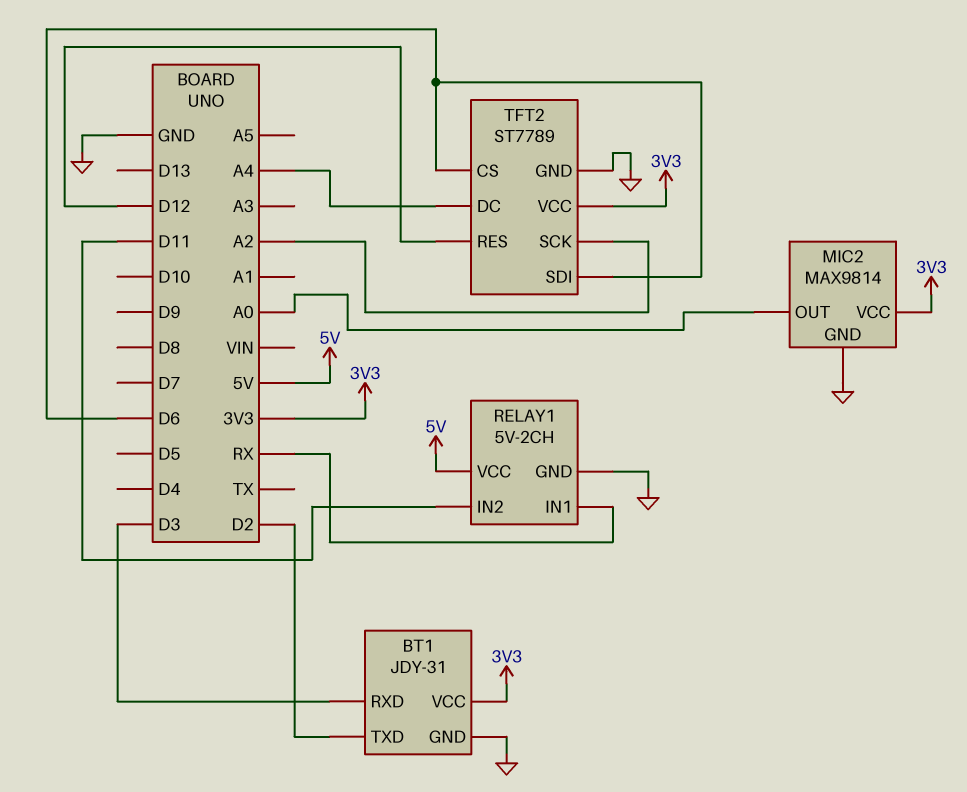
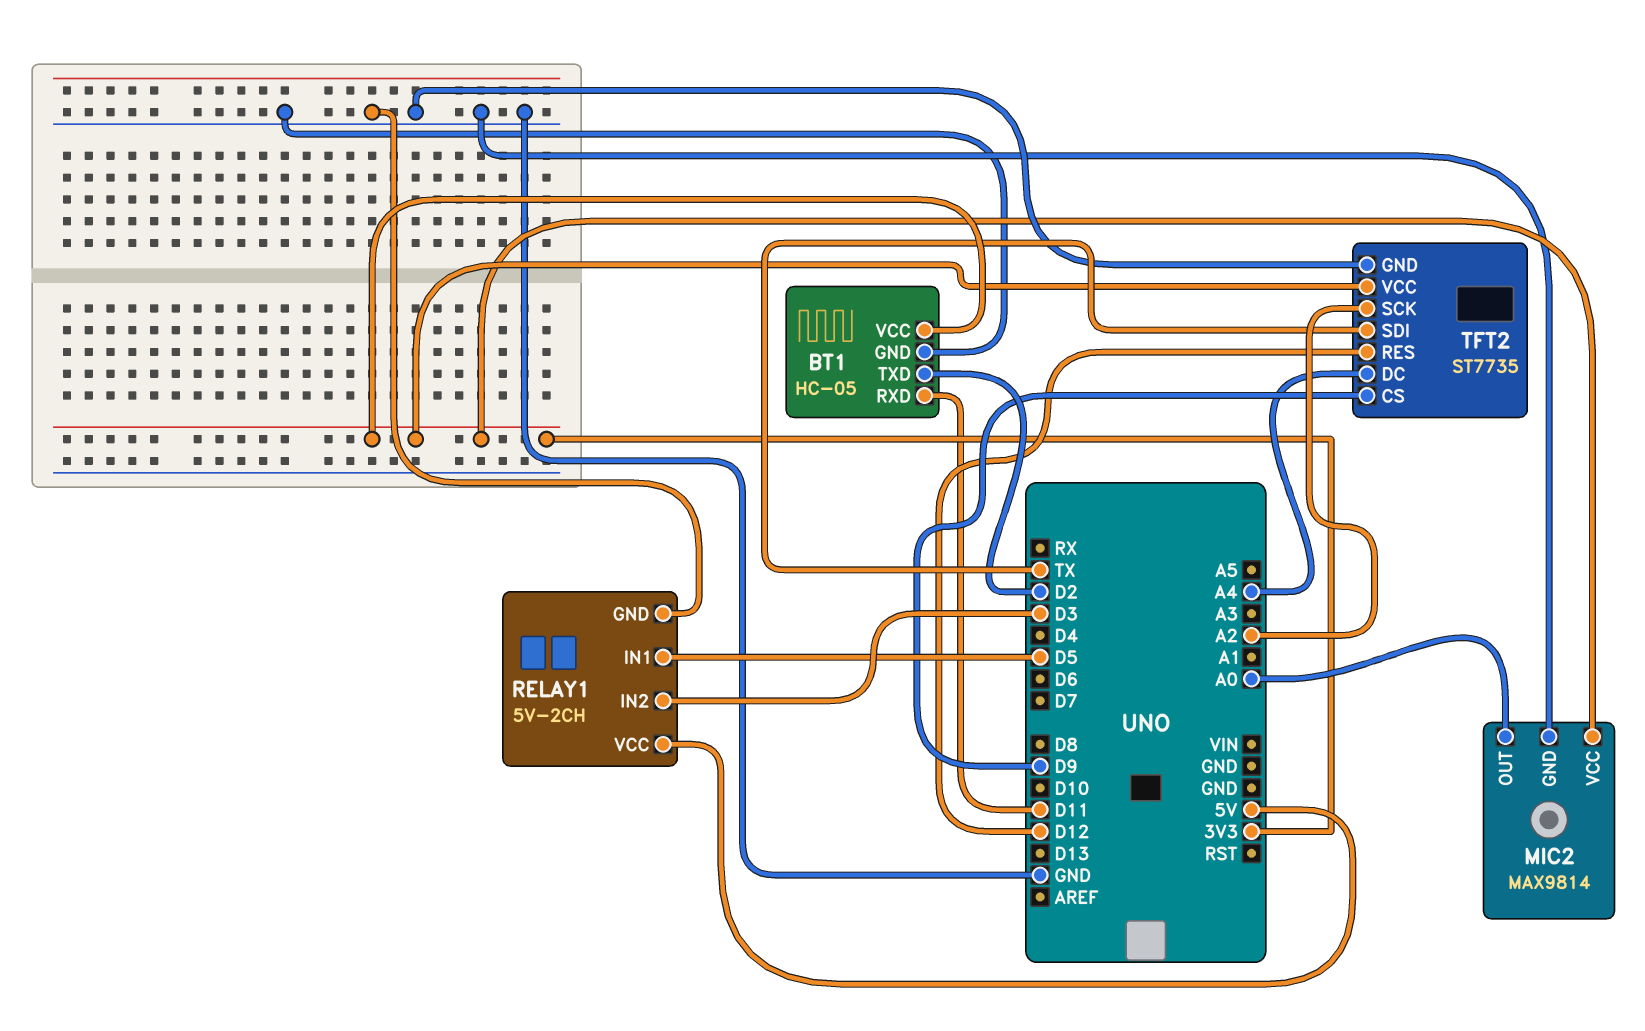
BT1: JDY-31 -> HC-05
BT1 pin RXD: D3 -> D11
RELAY1 pin IN1: RX -> D5
RELAY1 pin IN2: D11 -> D3
TFT2: ST7789 -> ST7735
TFT2 pin CS: D6 -> D9
TFT2 pin SDI: D6 -> TX

